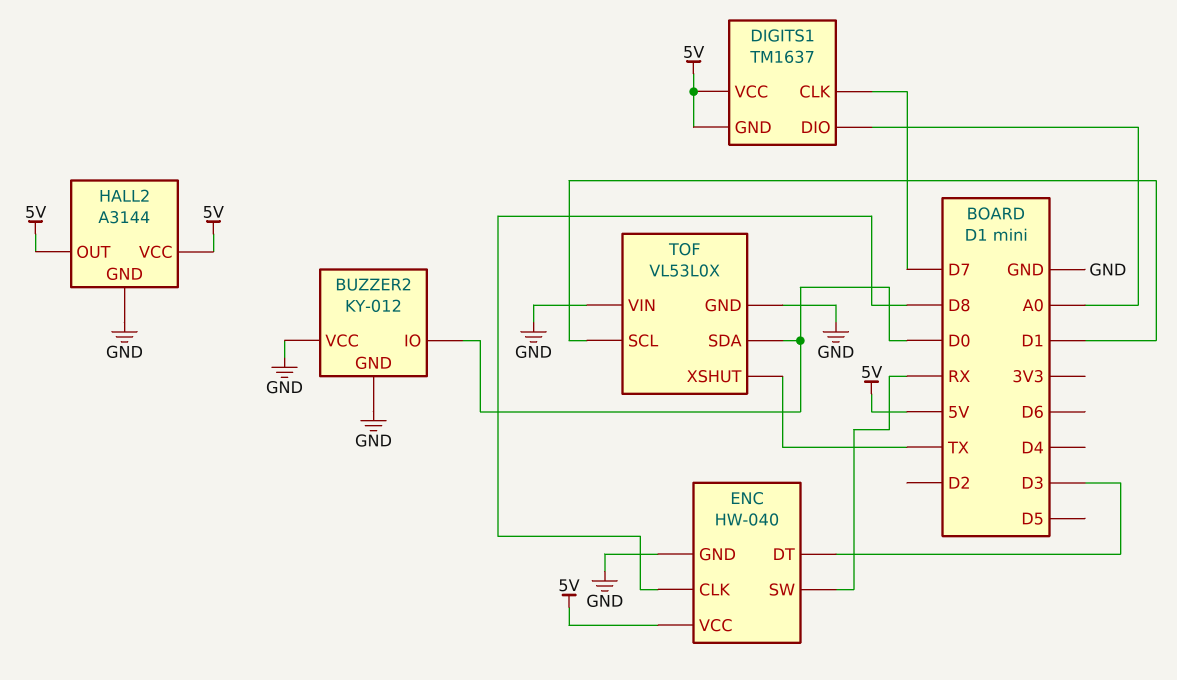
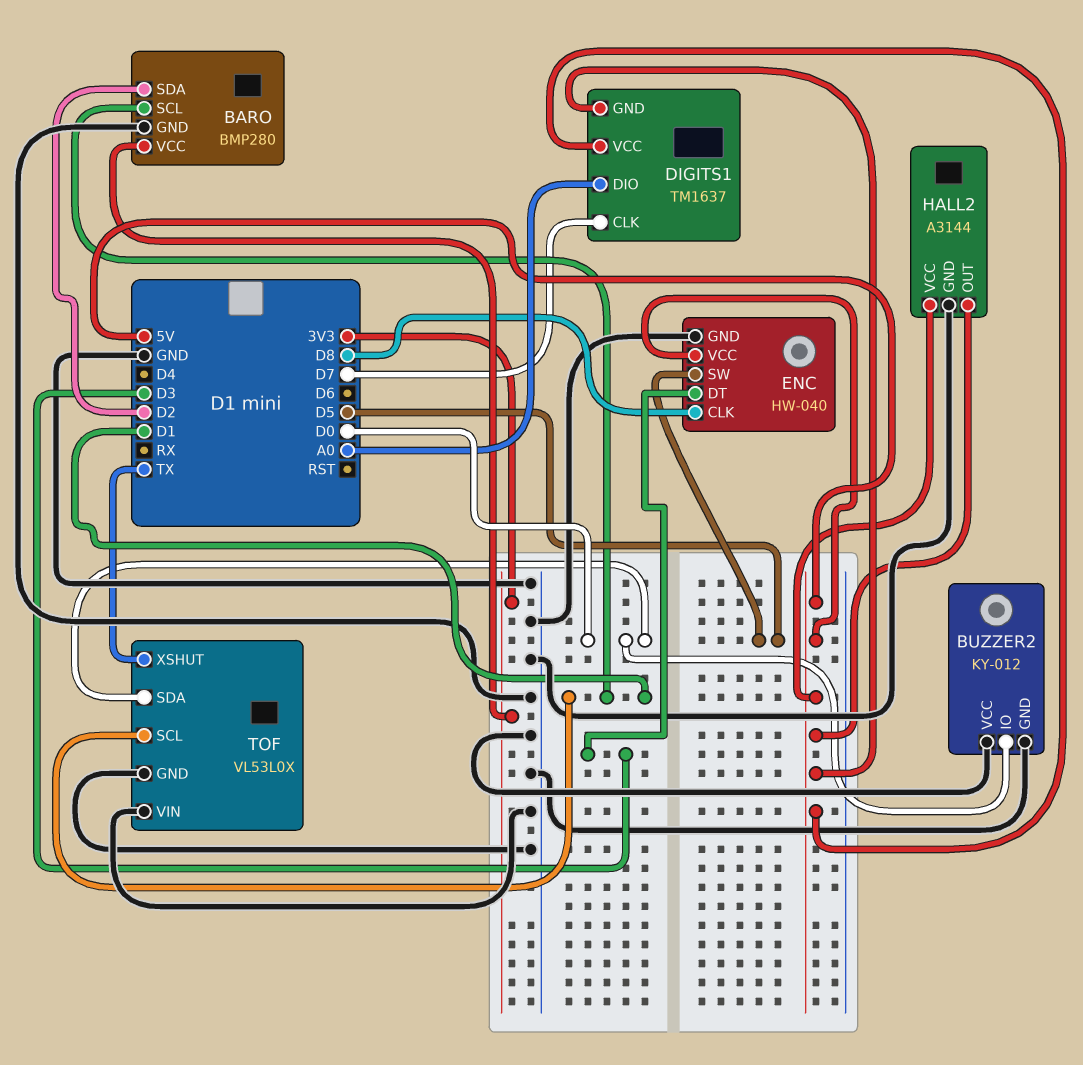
BARO: none -> BMP280
BARO pin GND: none -> GND
BARO pin SCL: none -> D1
BARO pin SDA: none -> D2
BARO pin VCC: none -> 3V3
ENC pin SW: RX -> D5

